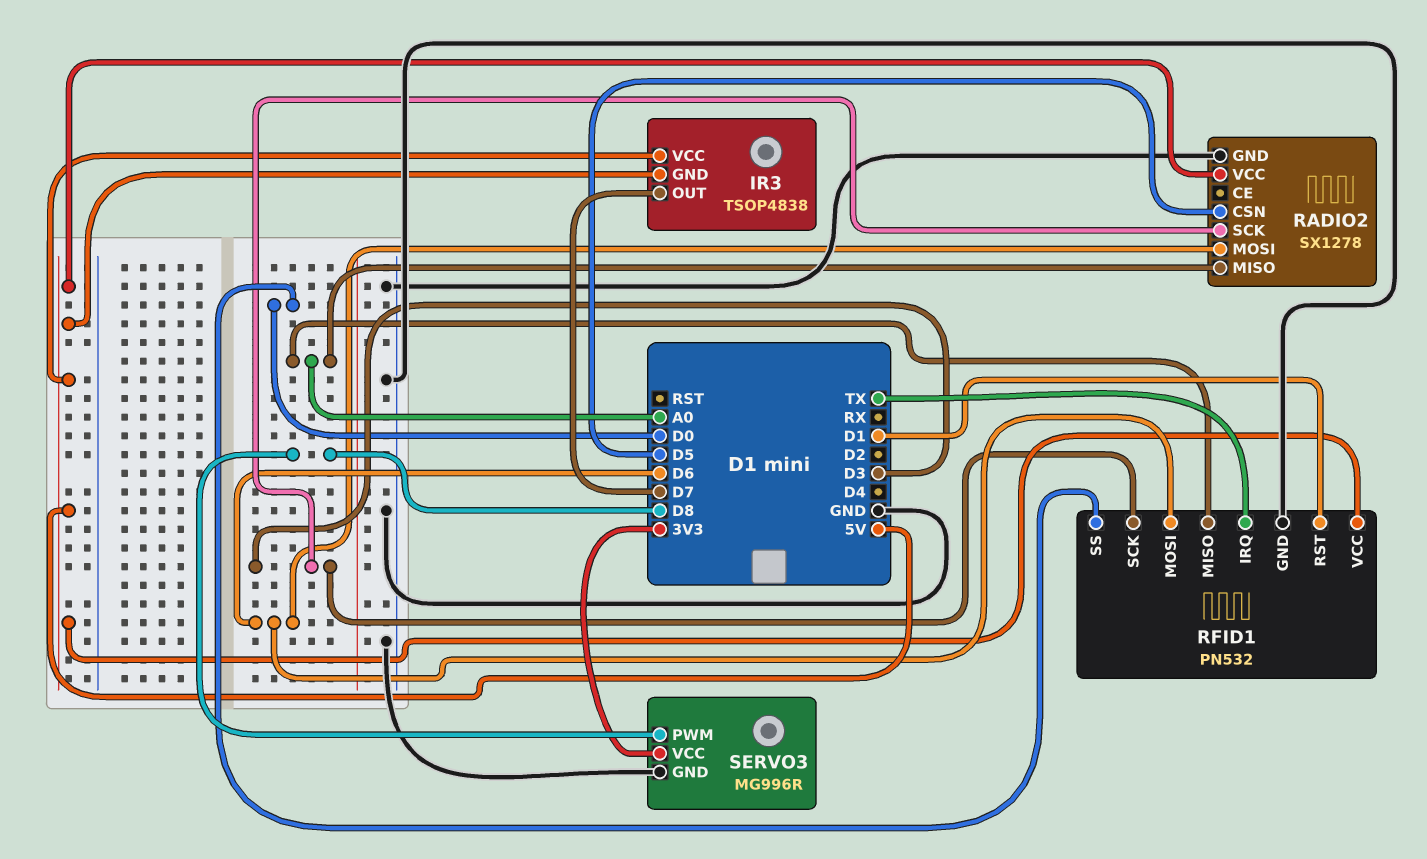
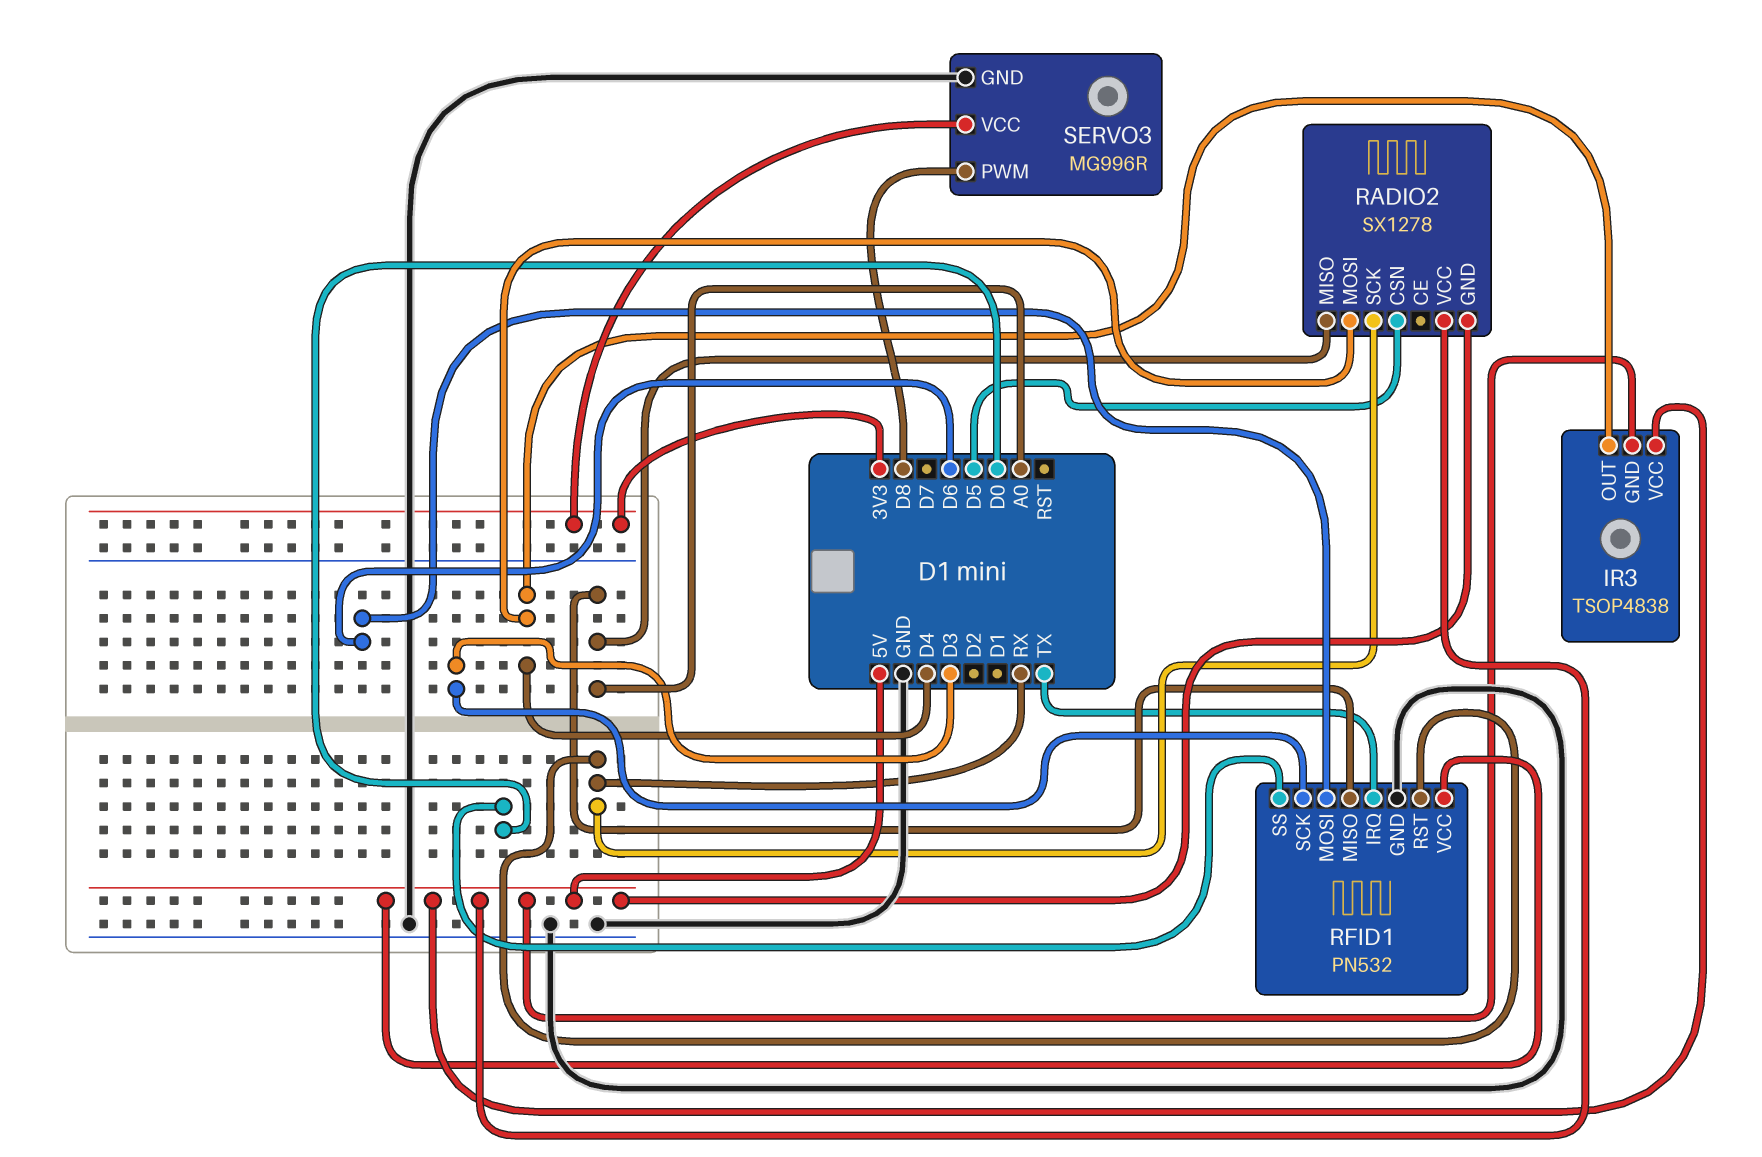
IR3 pin OUT: D7 -> D4
RADIO2 pin GND: GND -> 5V
RADIO2 pin MOSI: D6 -> D4
RADIO2 pin SCK: D3 -> RX
RFID1 pin RST: D1 -> RX

